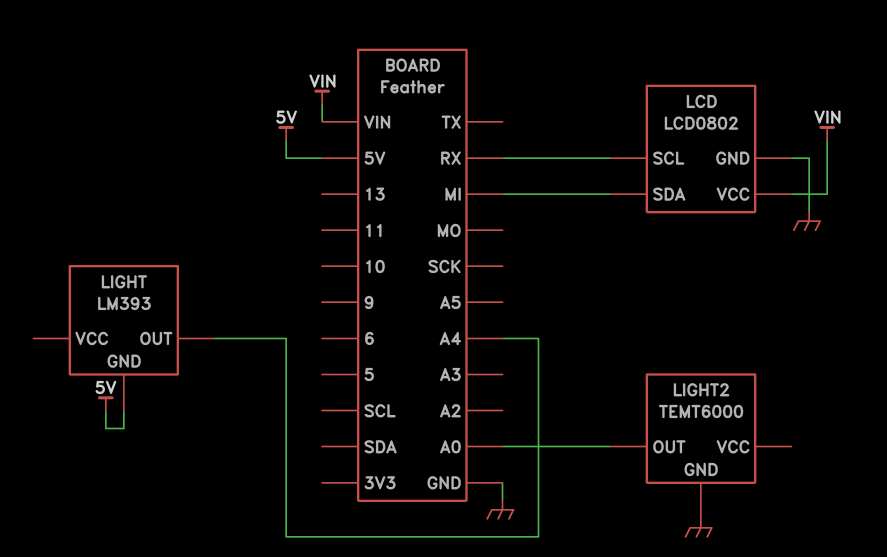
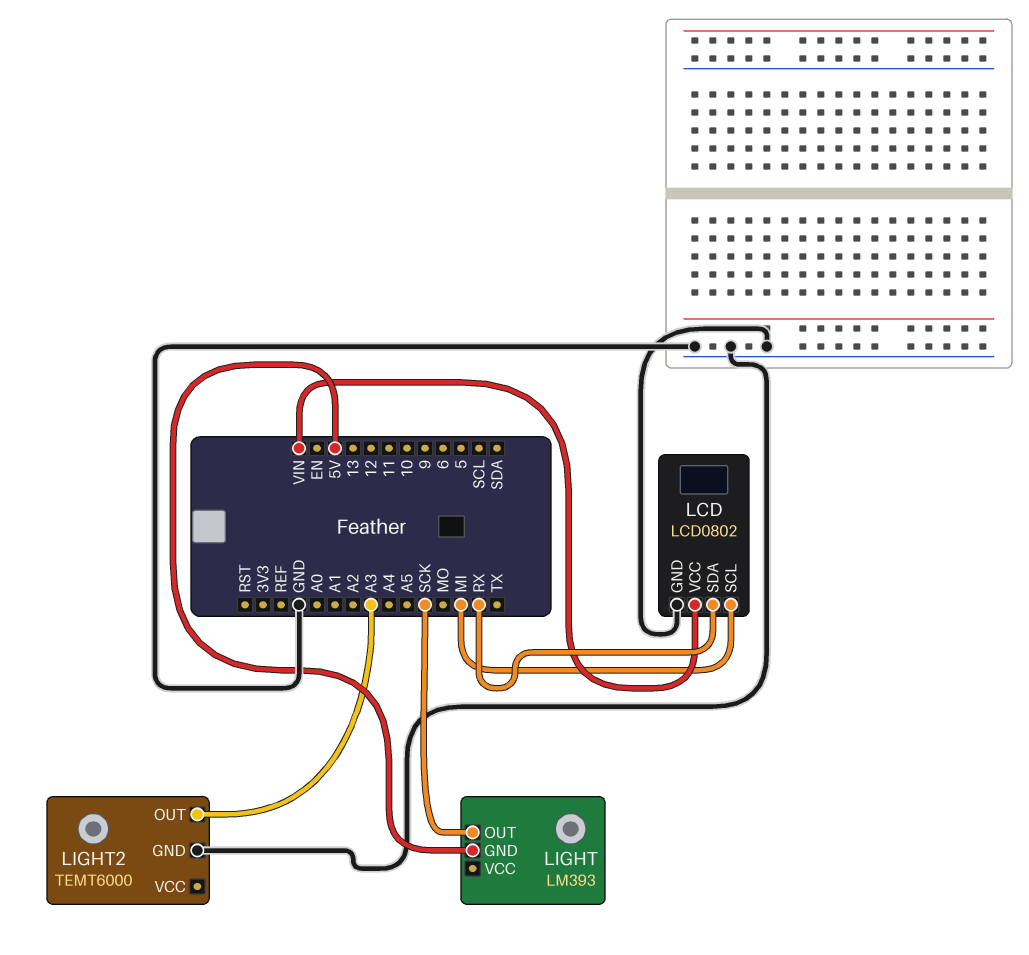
LCD pin SCL: RX -> MI
LCD pin SDA: MI -> RX
LIGHT pin OUT: A4 -> SCK
LIGHT2 pin OUT: A0 -> A3

